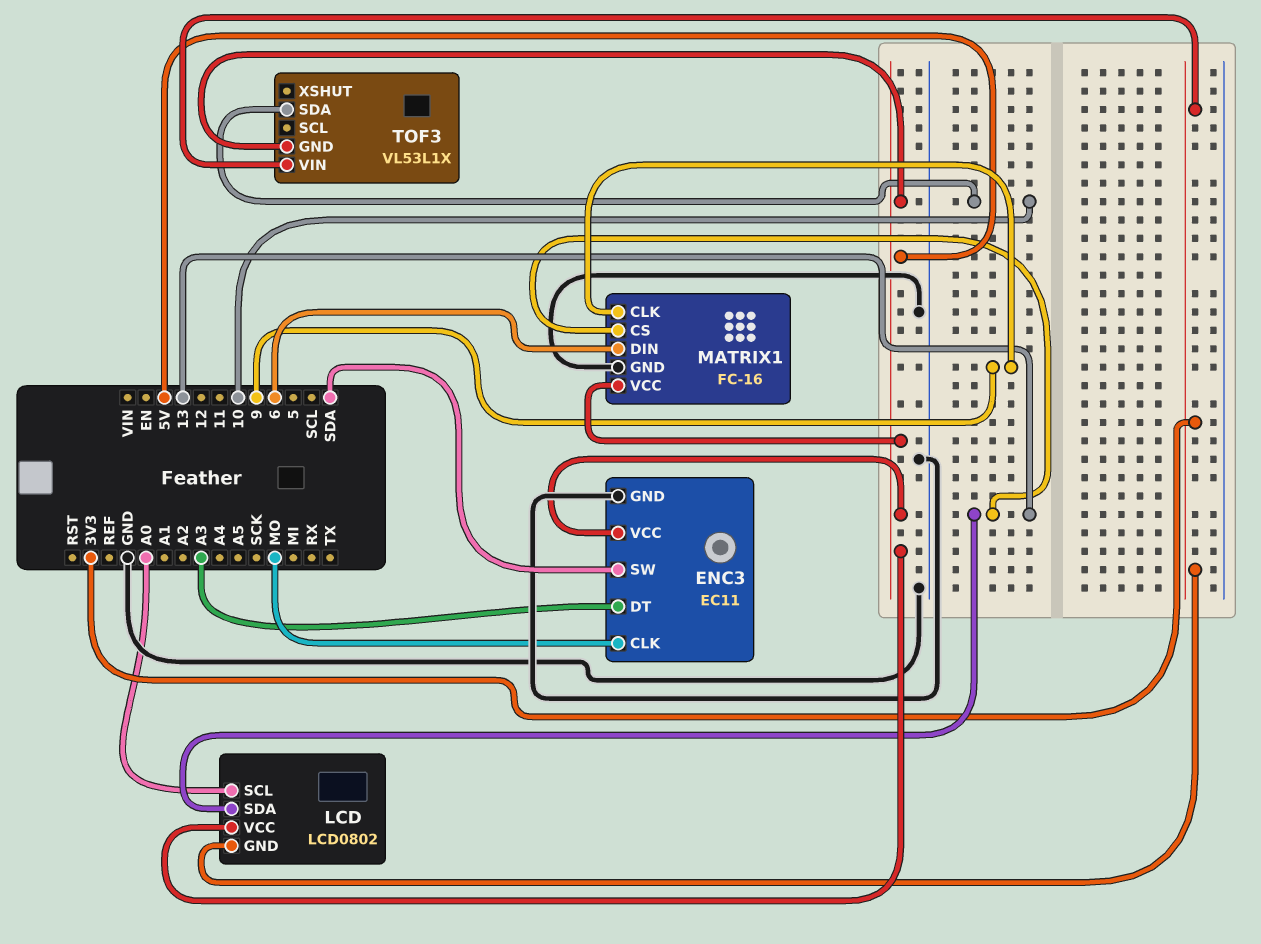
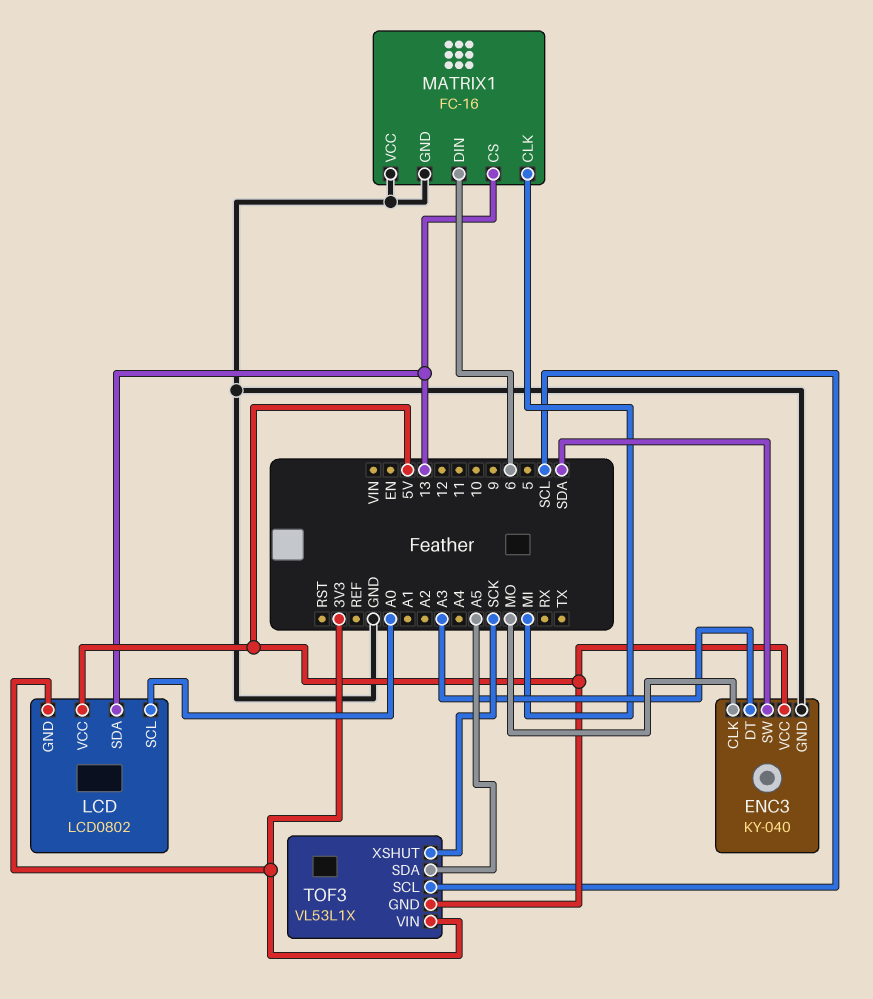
ENC3: EC11 -> KY-040
MATRIX1 pin CLK: 9 -> MI
MATRIX1 pin VCC: 5V -> GND
TOF3 pin SCL: none -> SCL
TOF3 pin SDA: 10 -> A5
TOF3 pin XSHUT: none -> SCK

